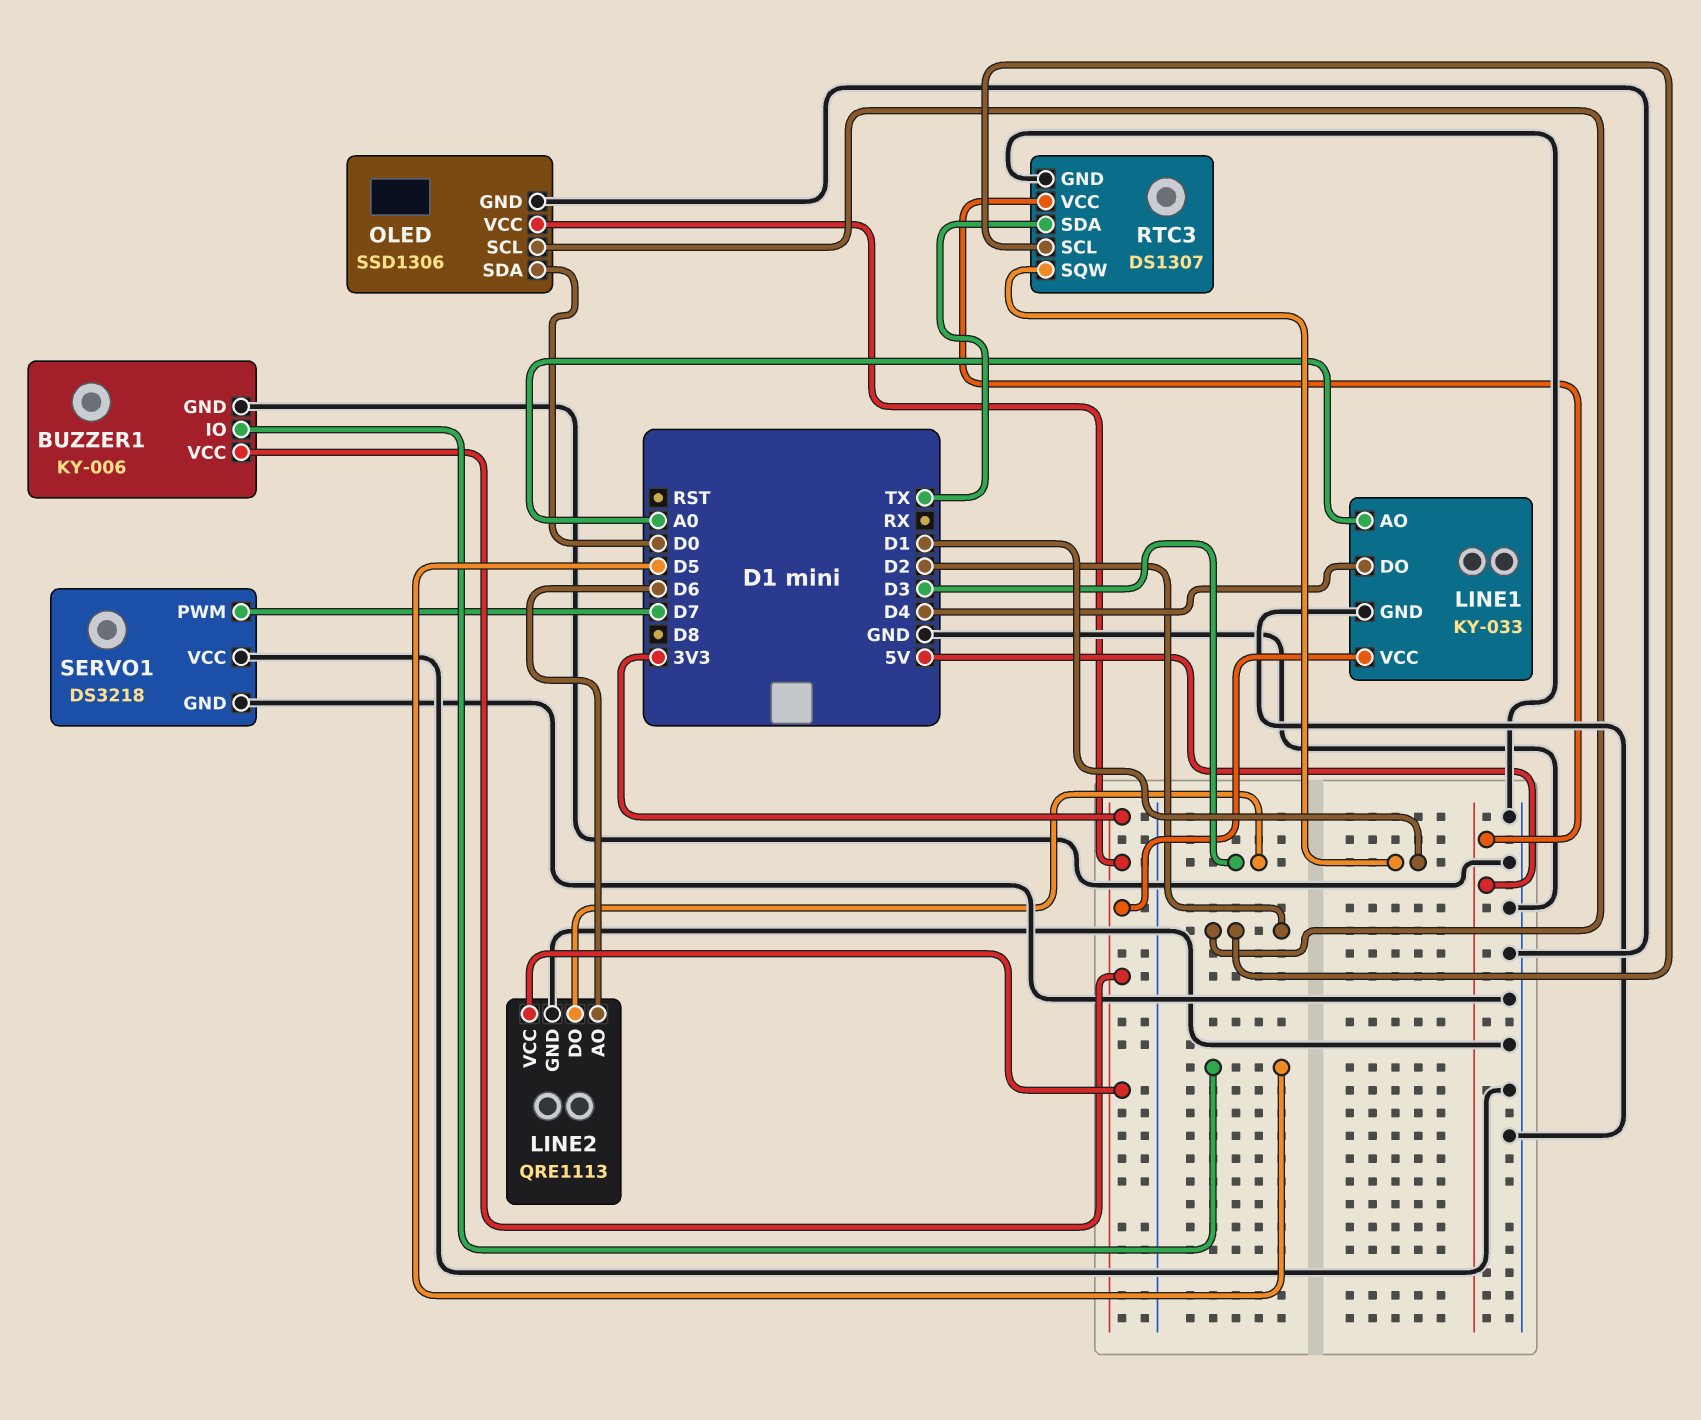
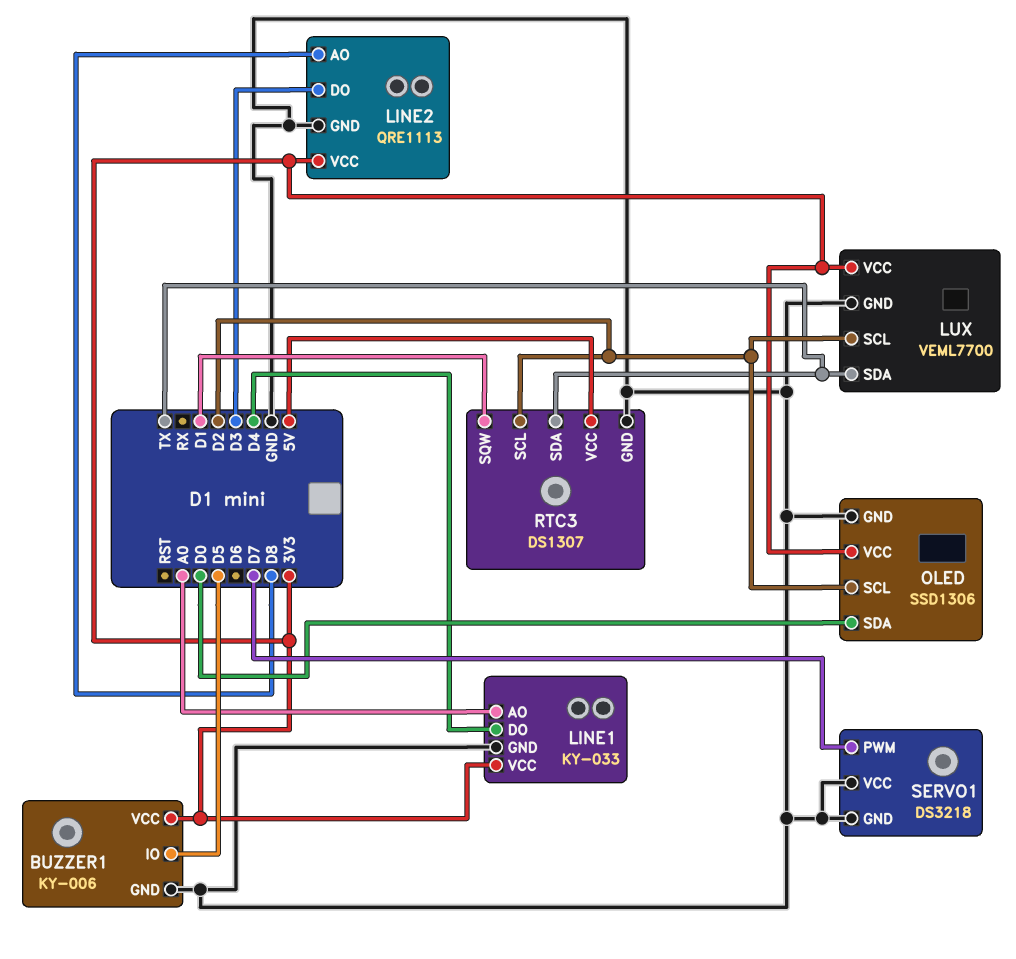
LINE2 pin AO: D6 -> D8
LUX: none -> VEML7700
LUX pin GND: none -> GND
LUX pin SCL: none -> D2
LUX pin SDA: none -> TX
LUX pin VCC: none -> 3V3

